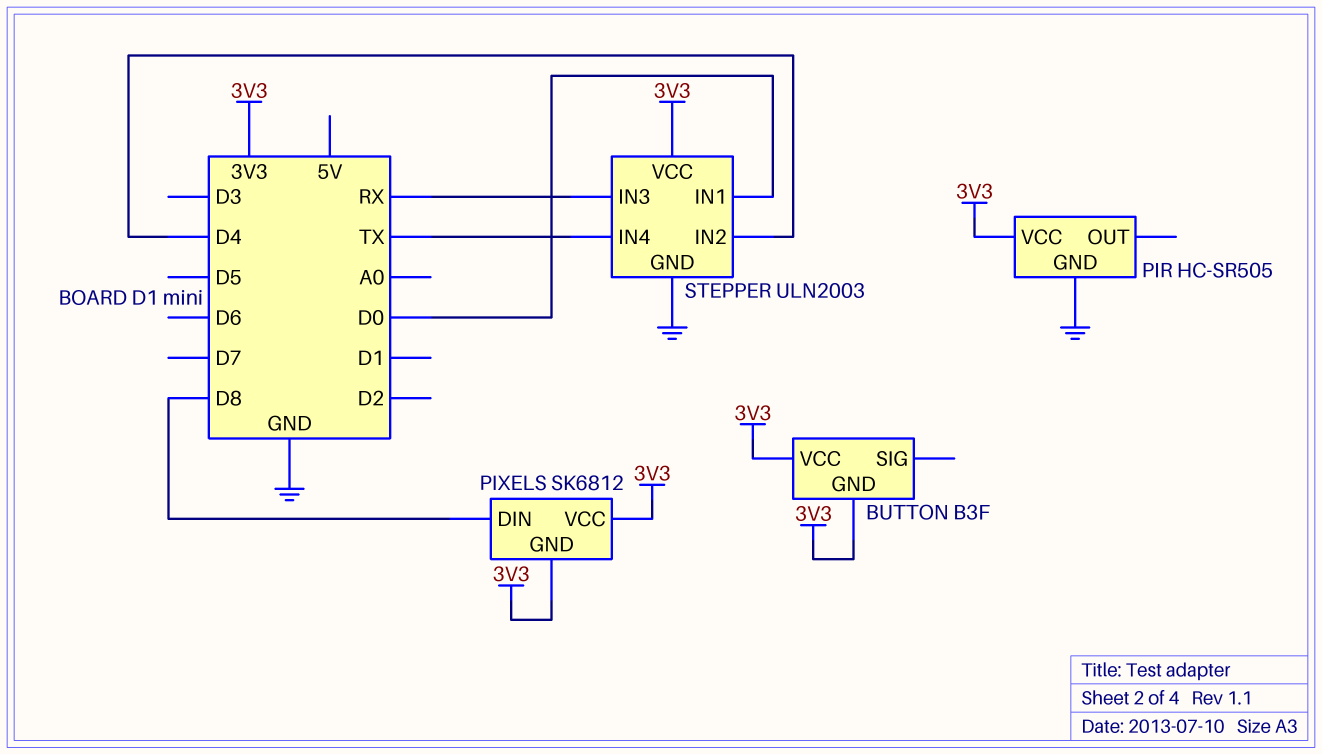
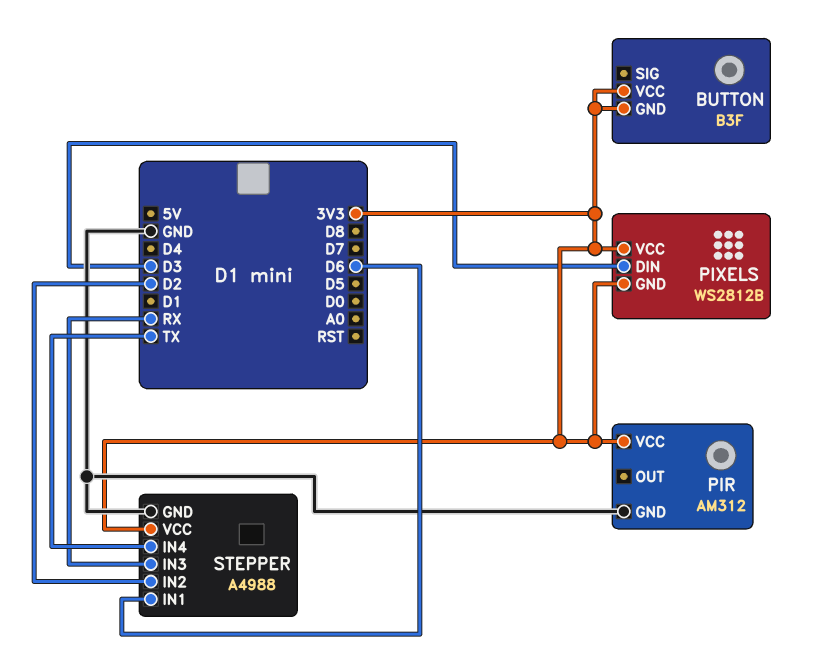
PIR: HC-SR505 -> AM312
PIXELS: SK6812 -> WS2812B
PIXELS pin DIN: D8 -> D3
STEPPER: ULN2003 -> A4988
STEPPER pin IN1: D0 -> D6
STEPPER pin IN2: D4 -> D2

